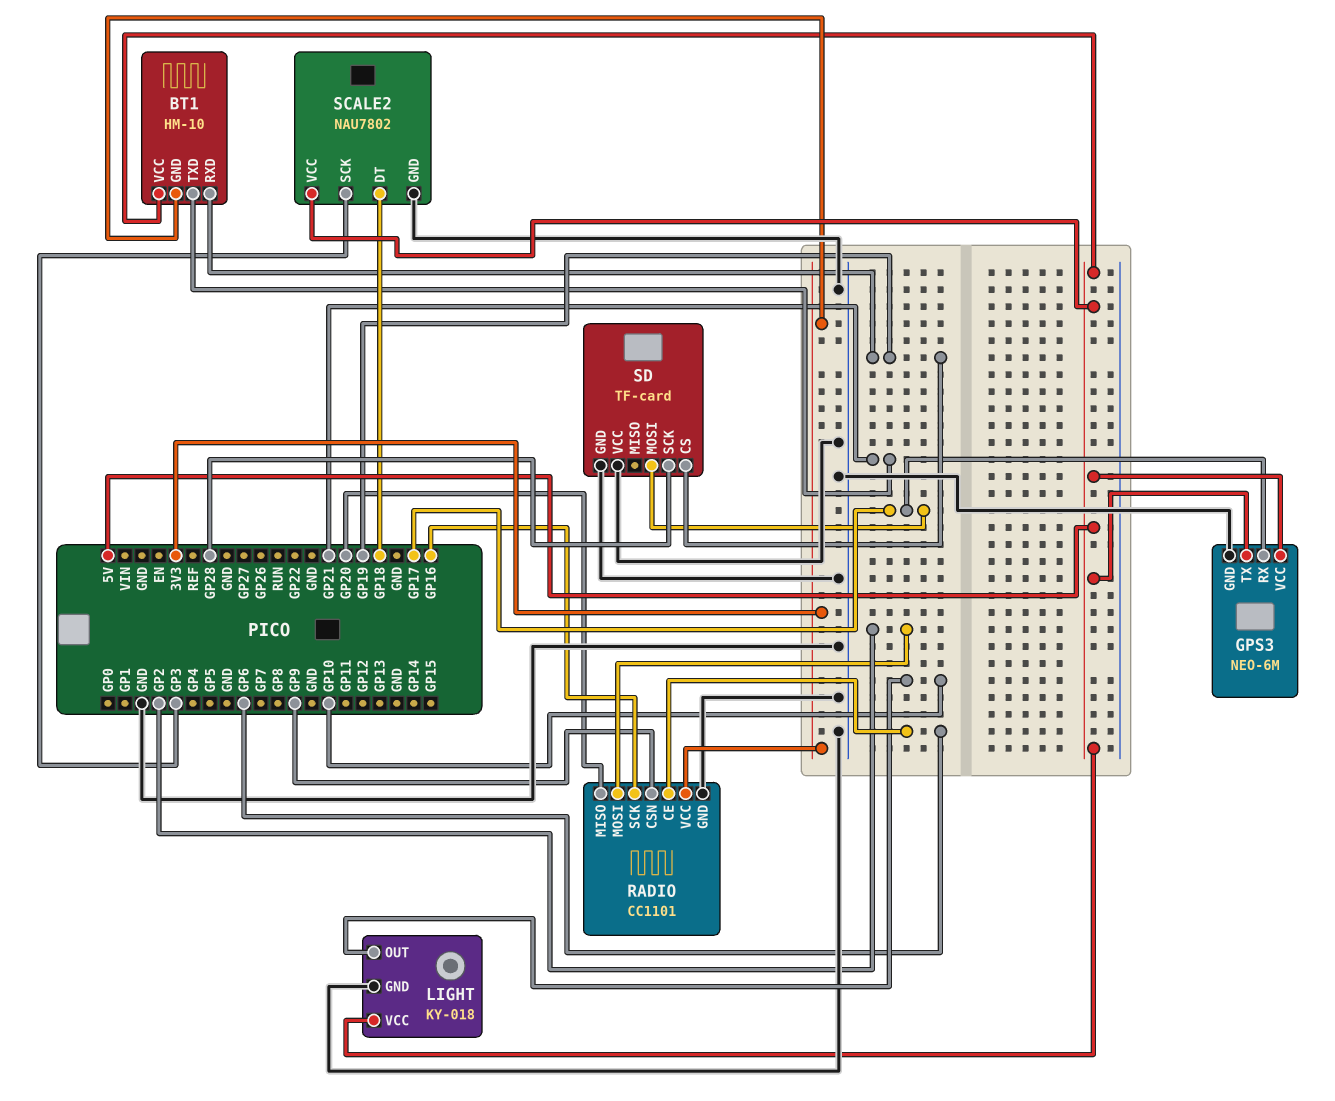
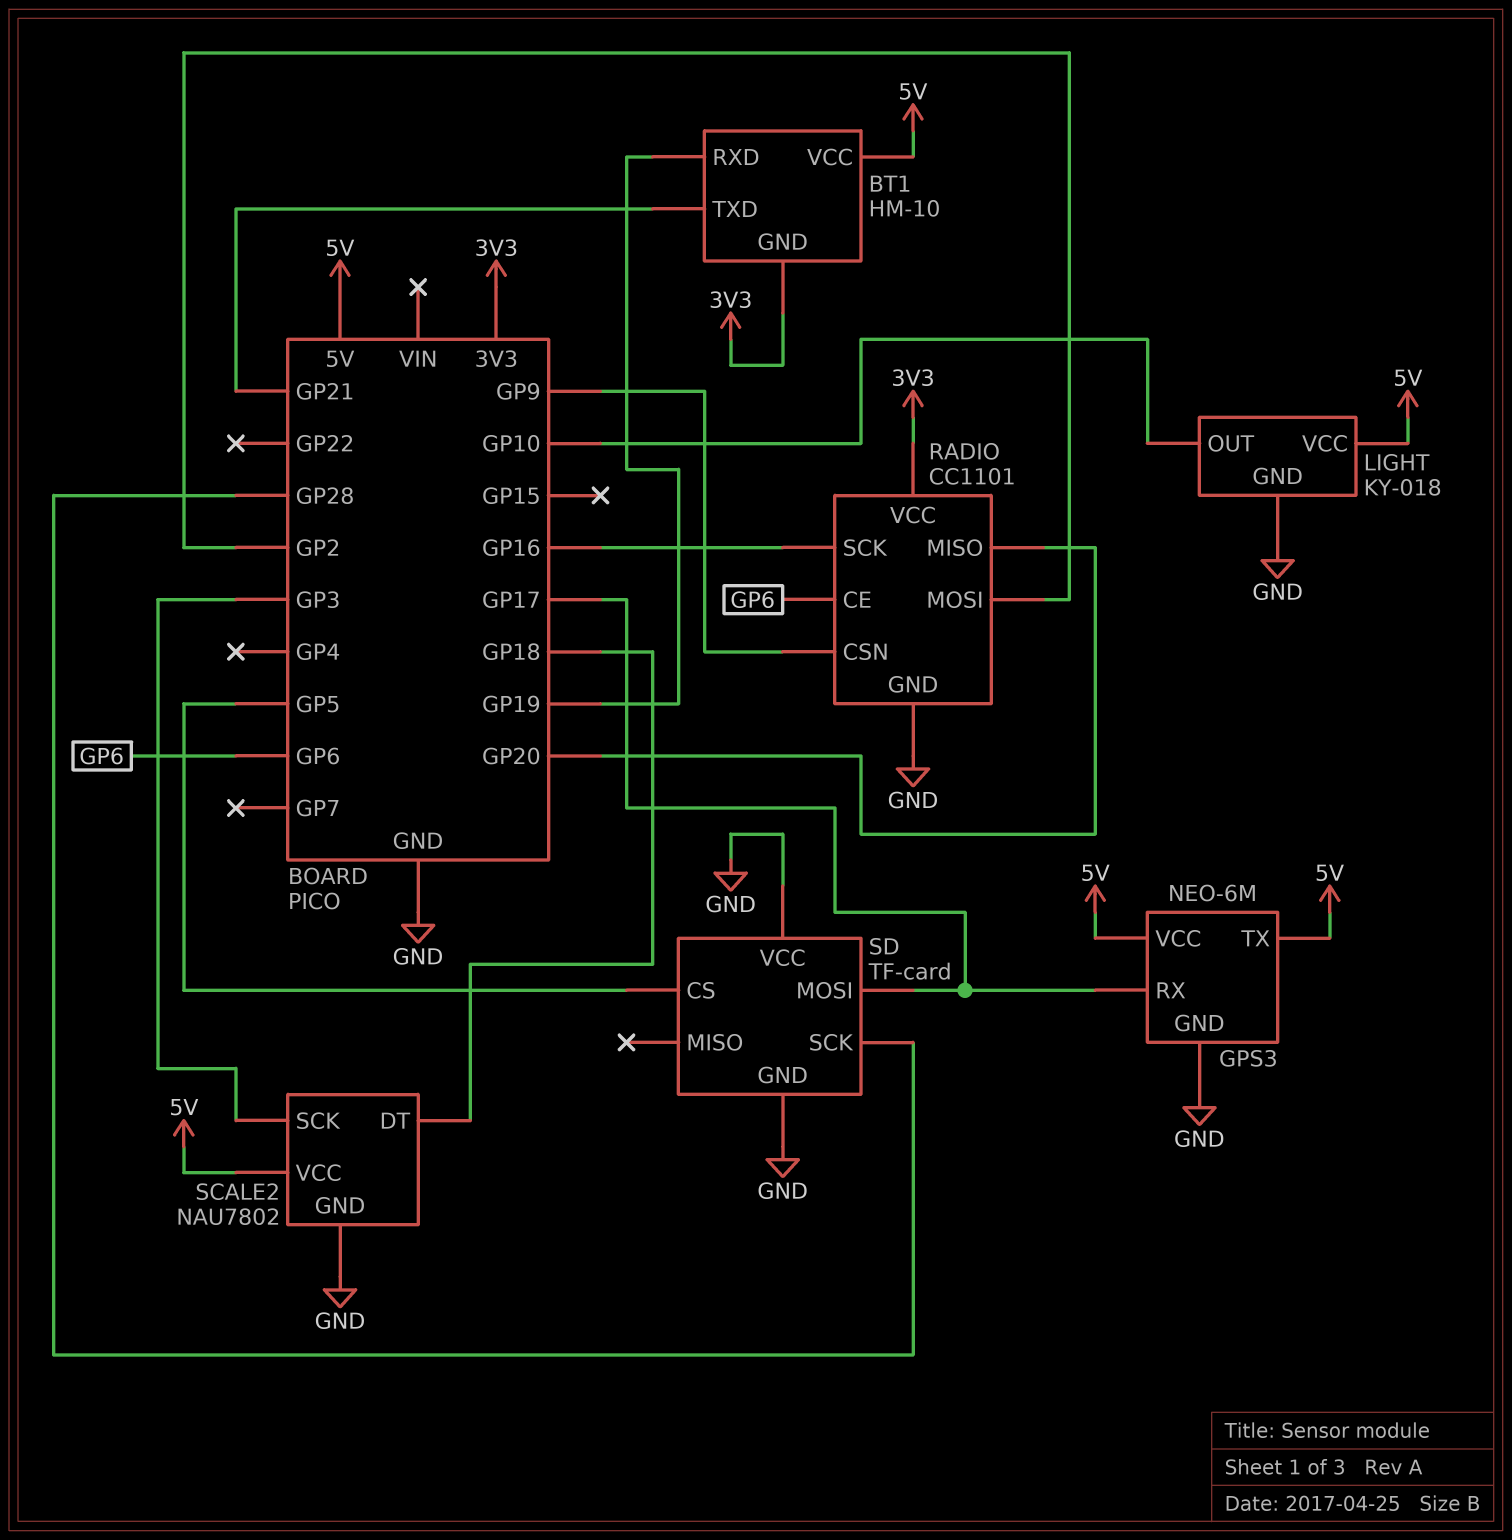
SD pin CS: GP19 -> GP5

